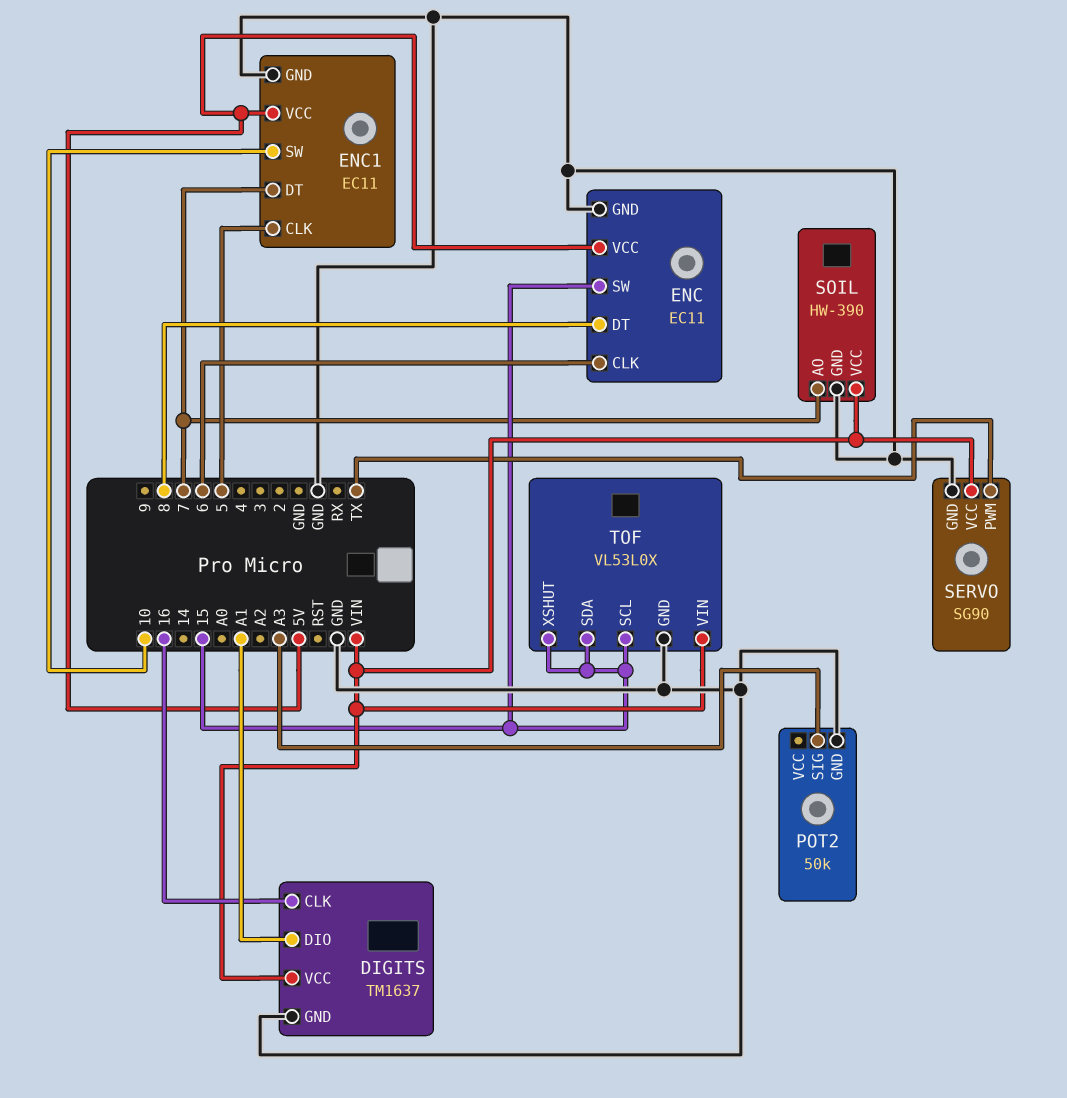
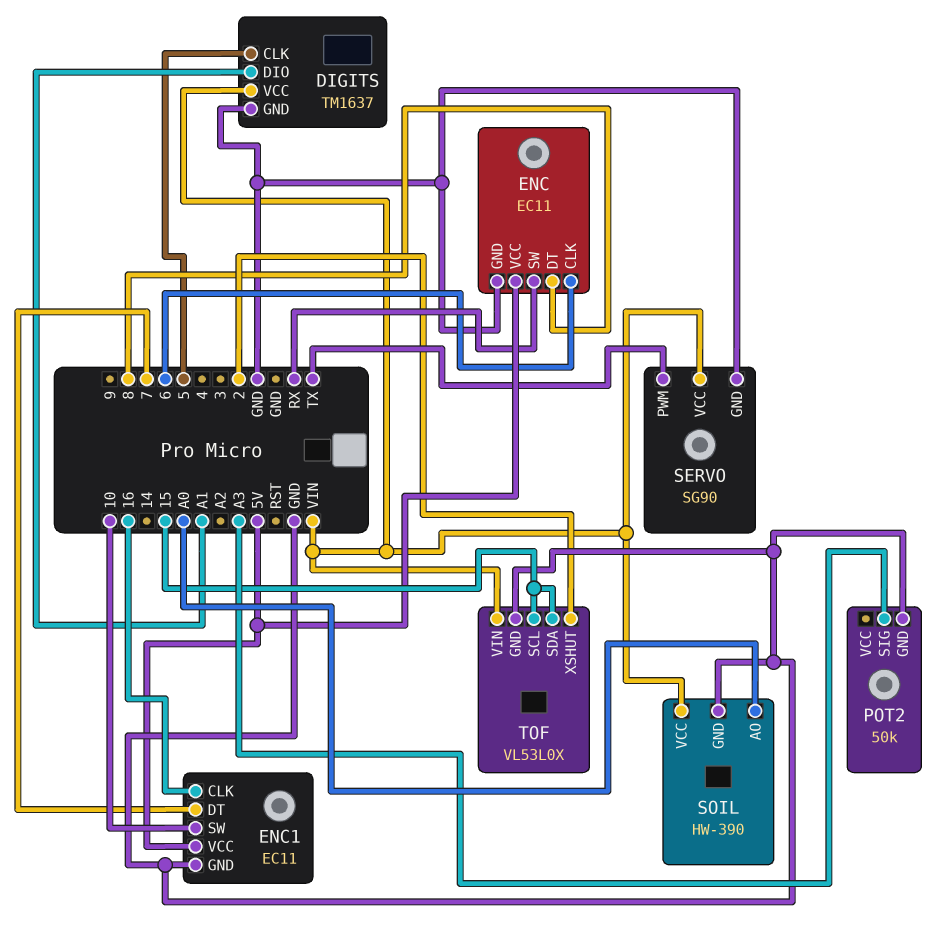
DIGITS pin CLK: 16 -> 5
ENC pin SW: 15 -> RX
ENC1 pin CLK: 5 -> 16
SOIL pin AO: 7 -> A0
TOF pin XSHUT: 15 -> 2

